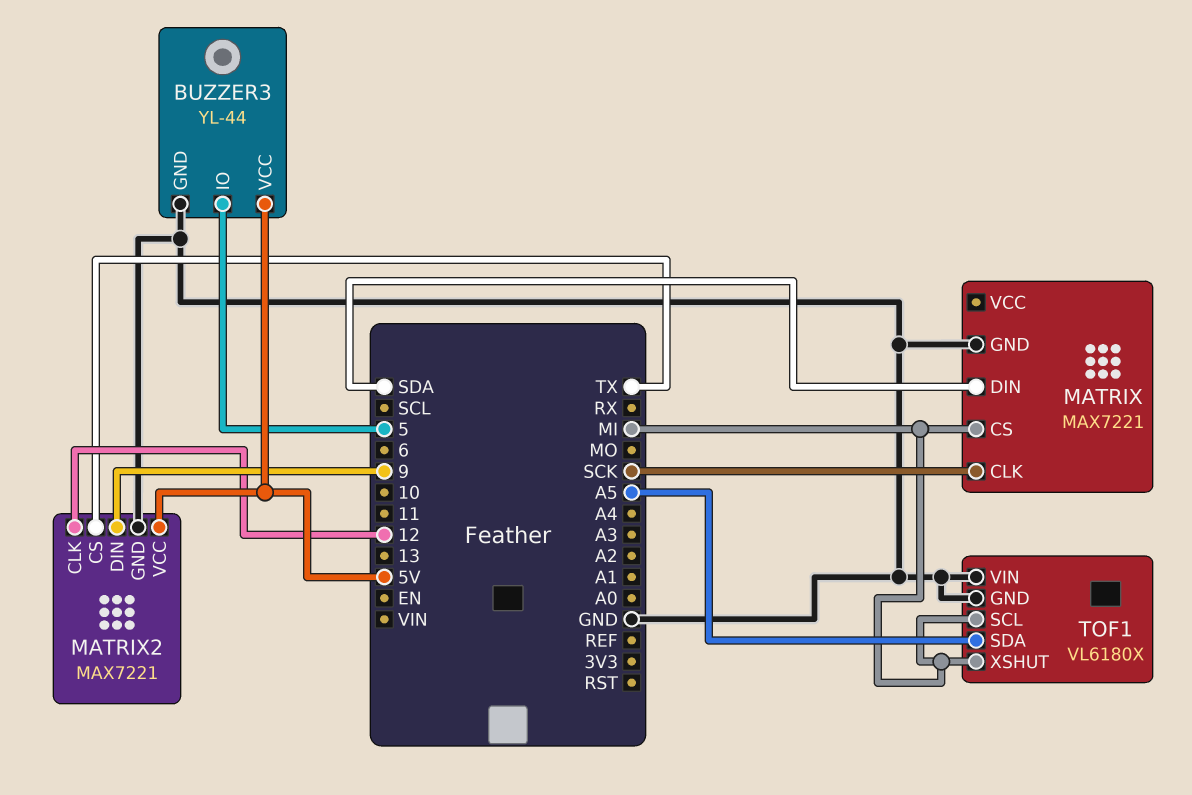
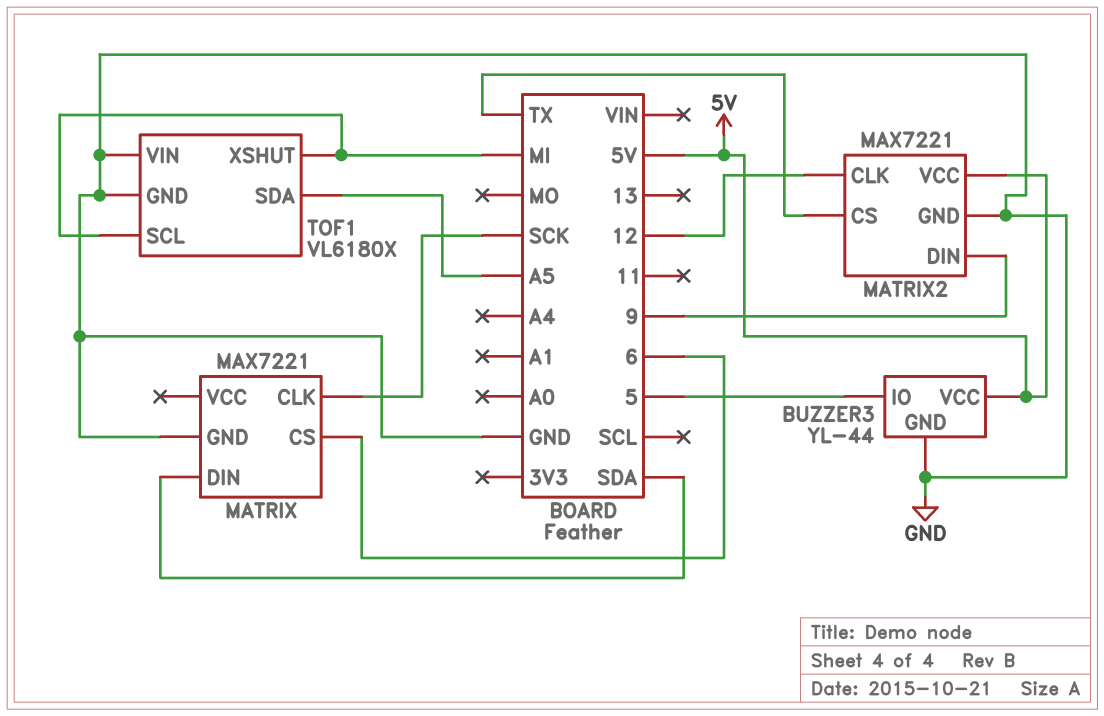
MATRIX pin CS: MI -> 6

